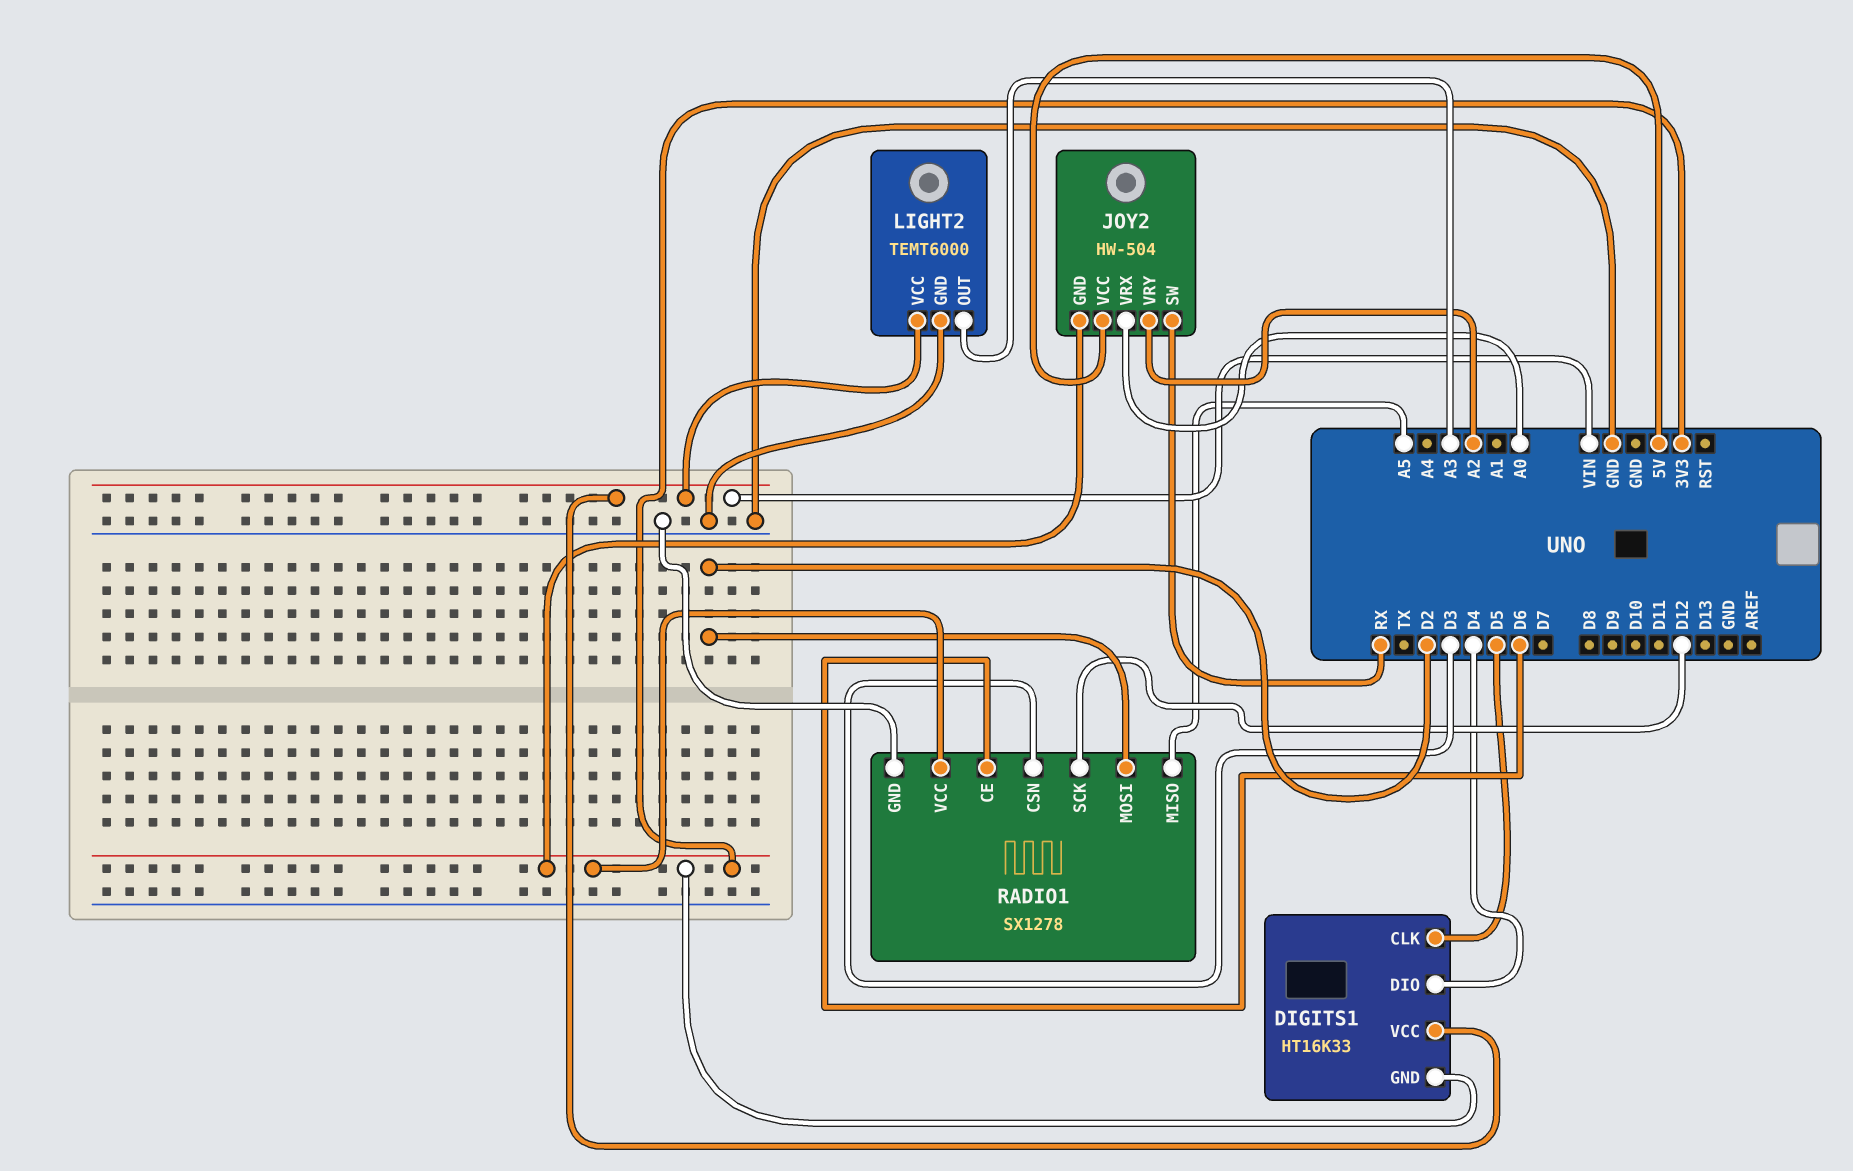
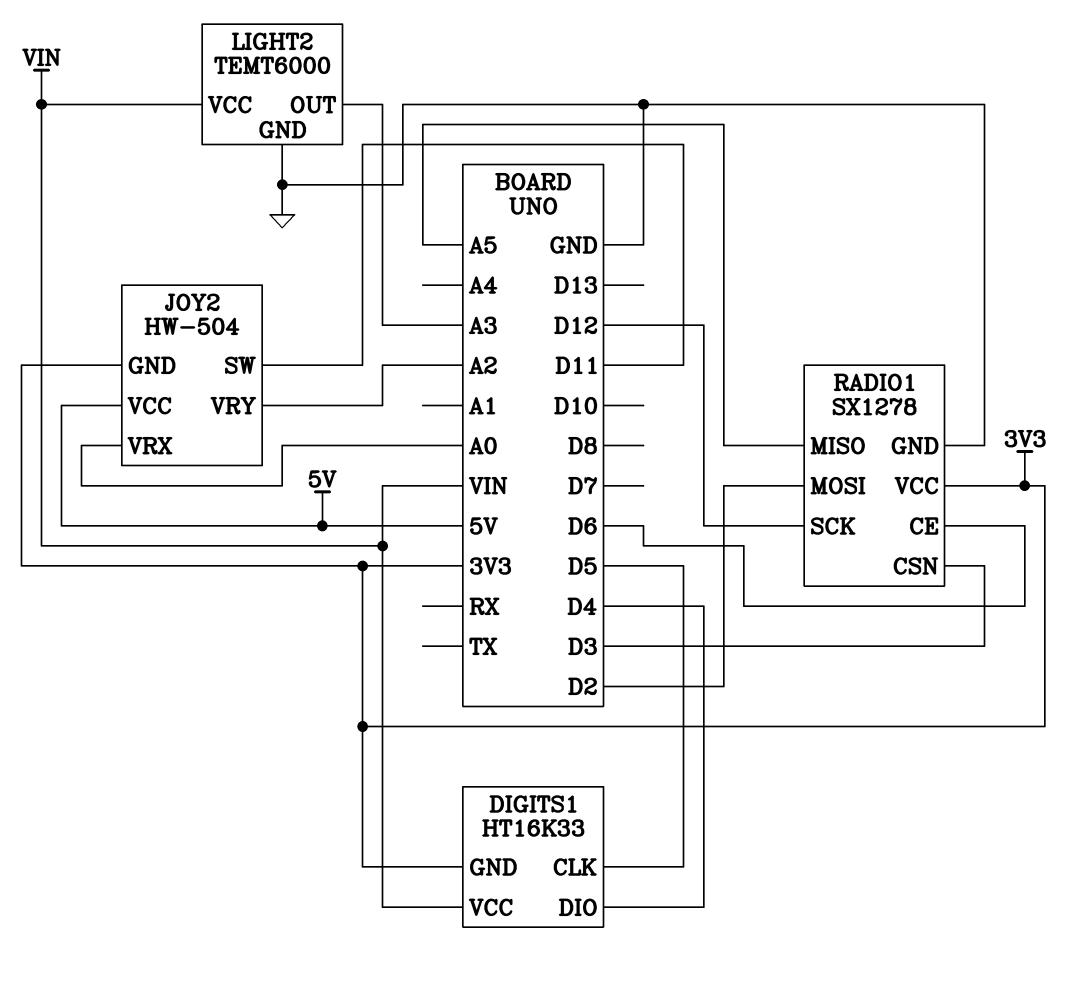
JOY2 pin SW: RX -> D11

